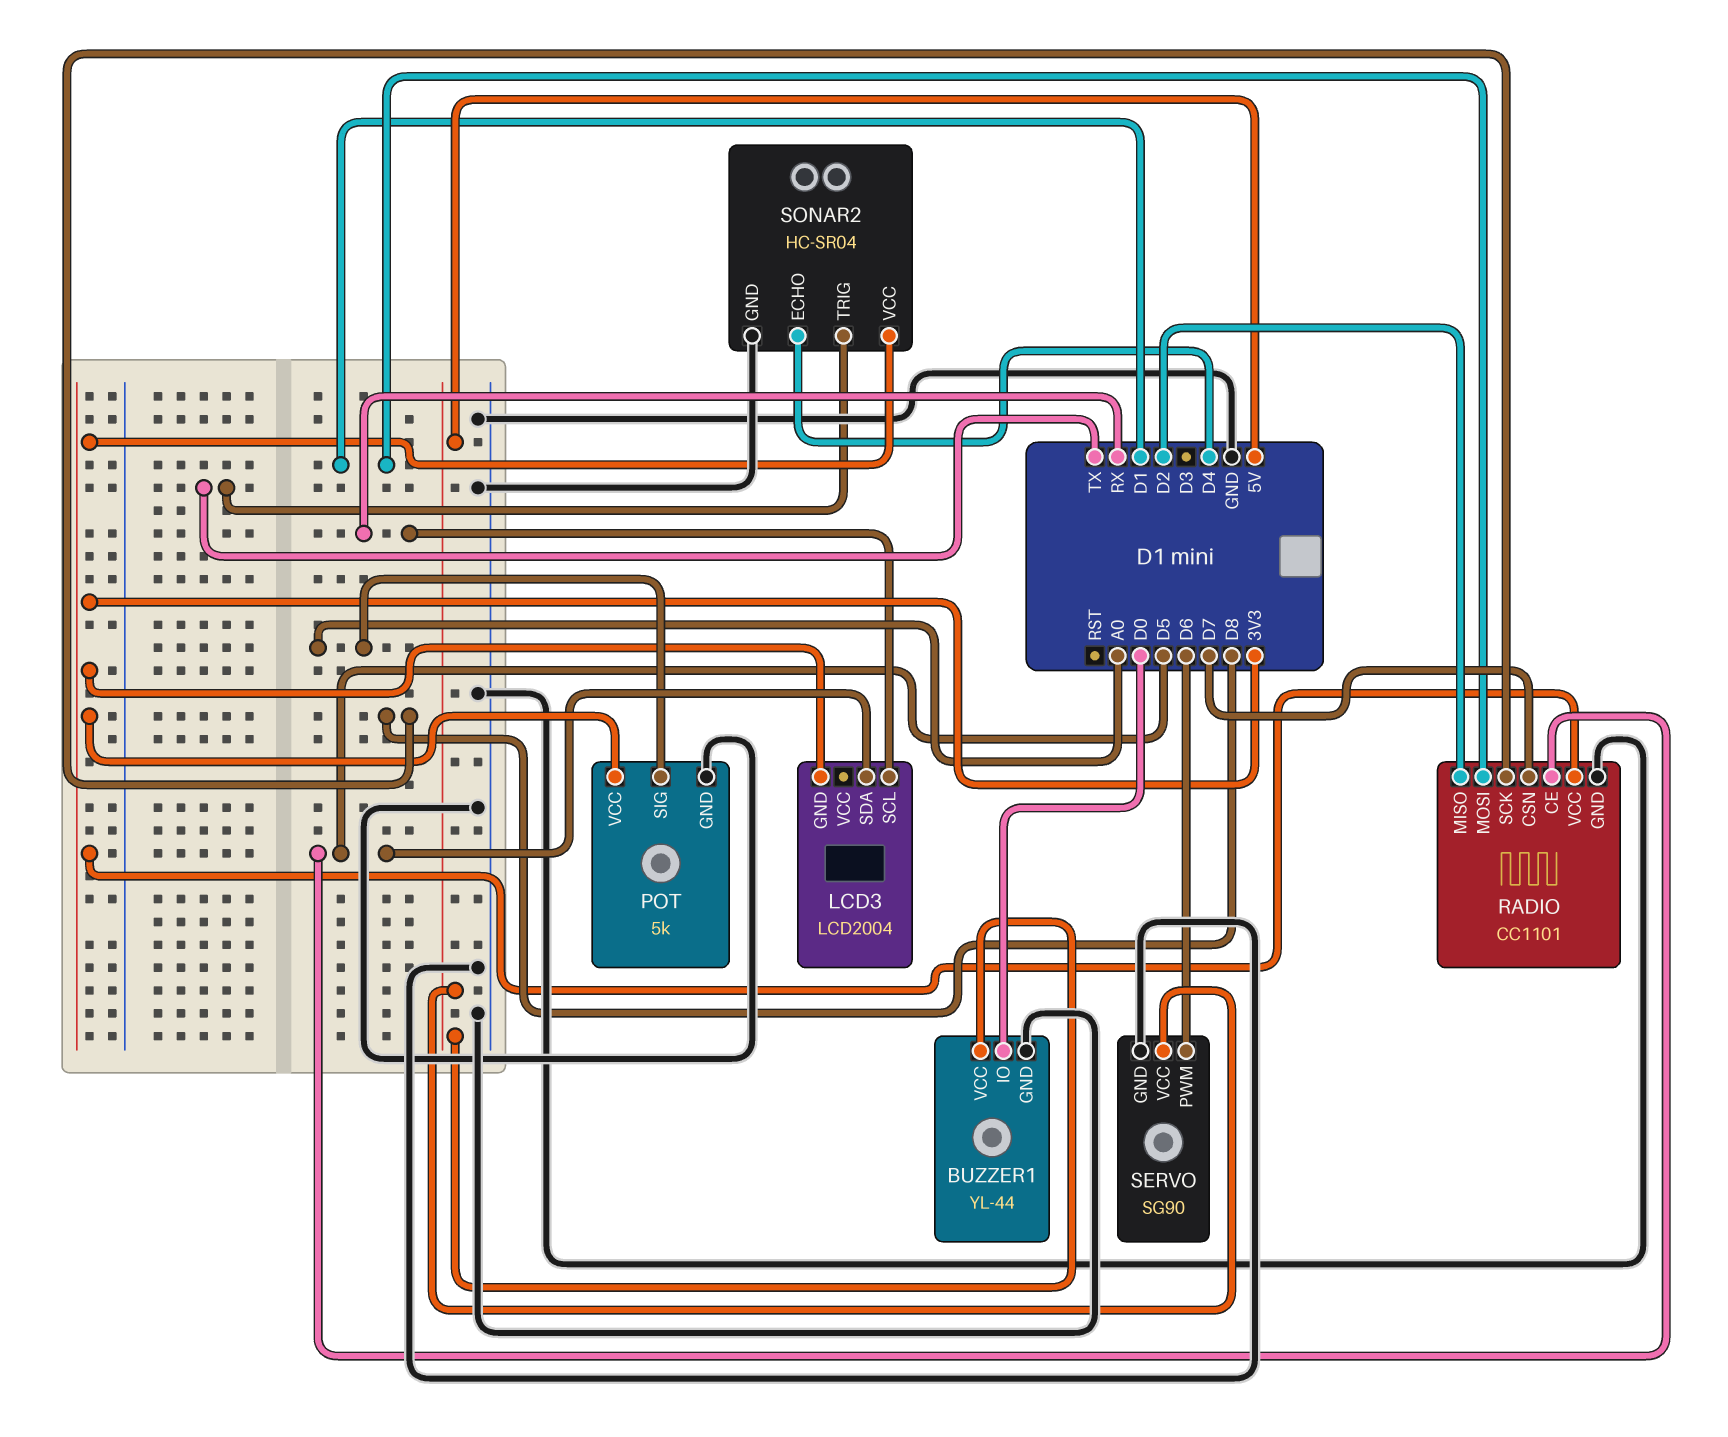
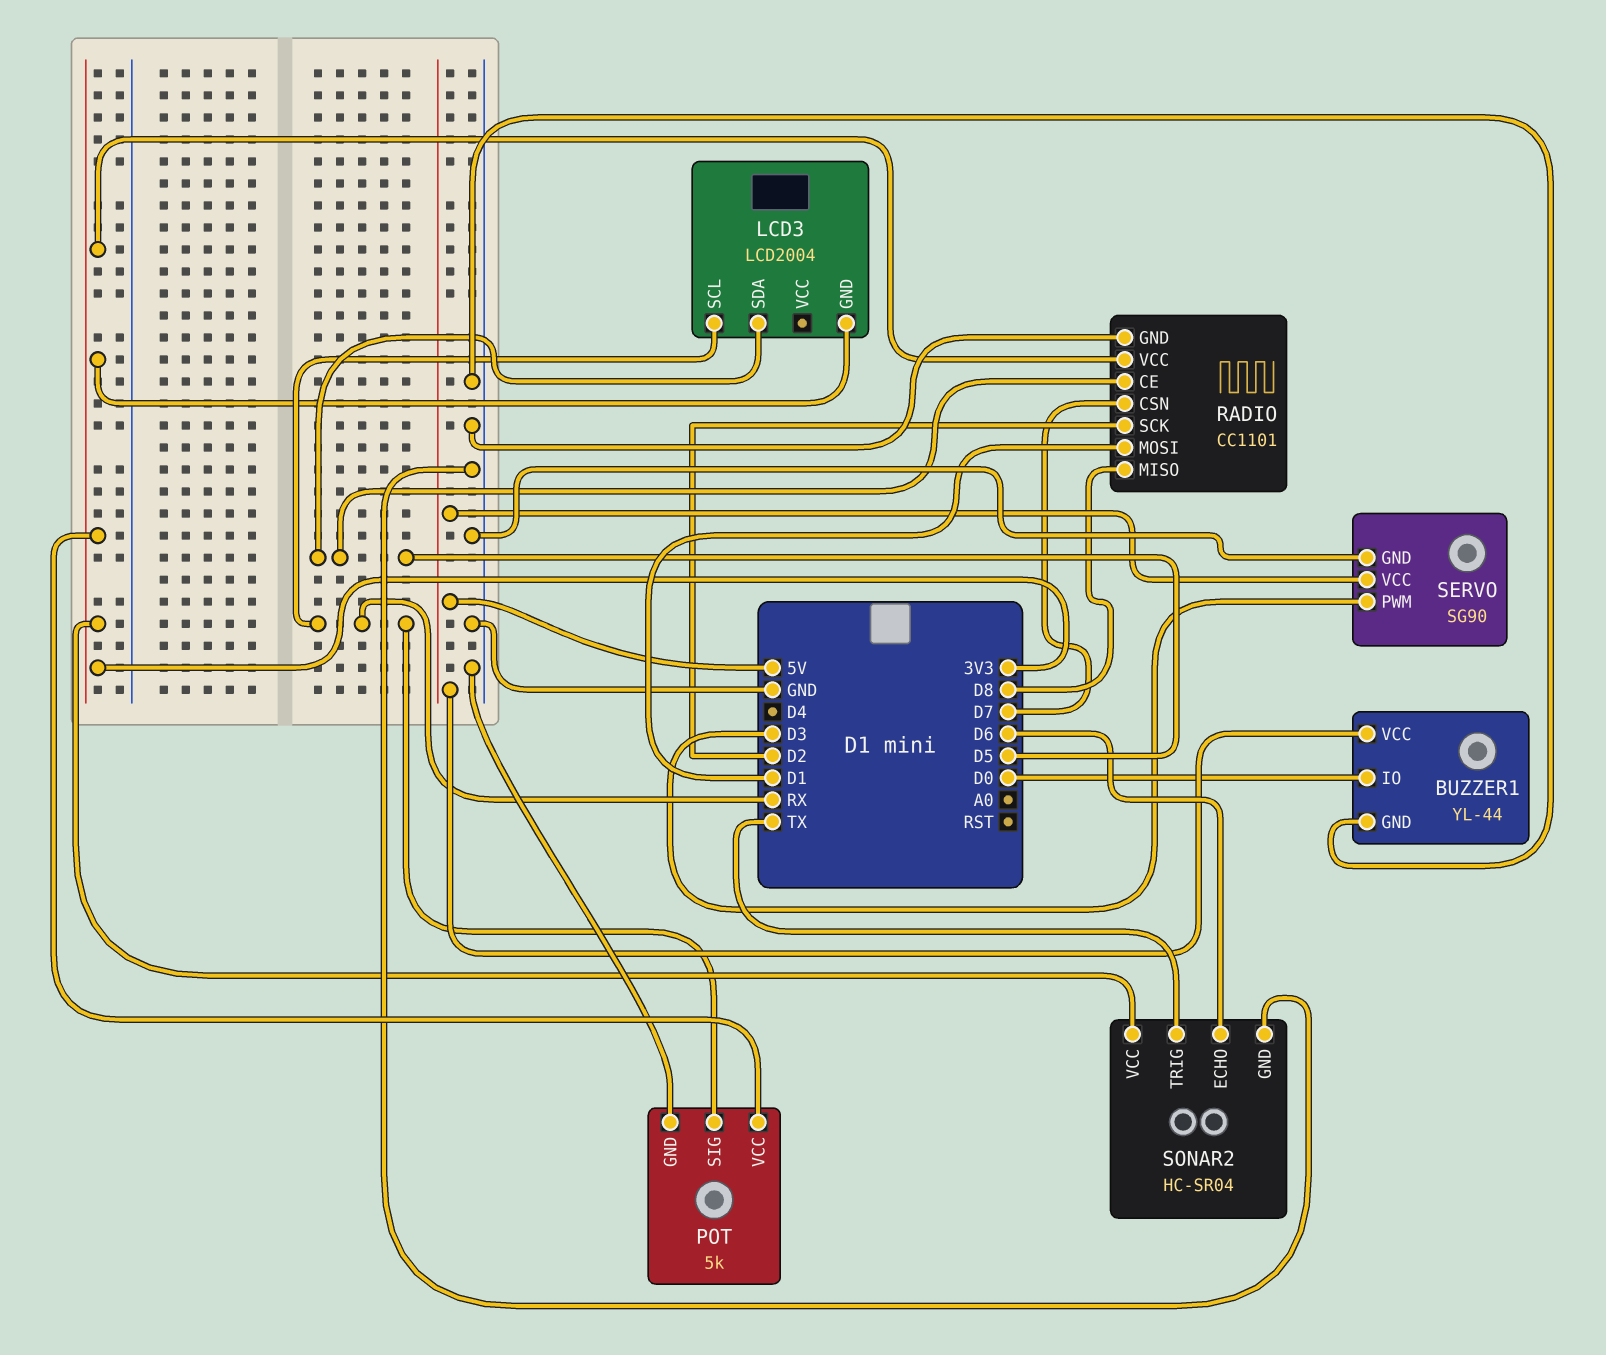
POT pin SIG: A0 -> RX
RADIO pin MISO: D2 -> D8
RADIO pin SCK: D8 -> D2
SERVO pin PWM: D6 -> D3
SONAR2 pin ECHO: D4 -> D6

